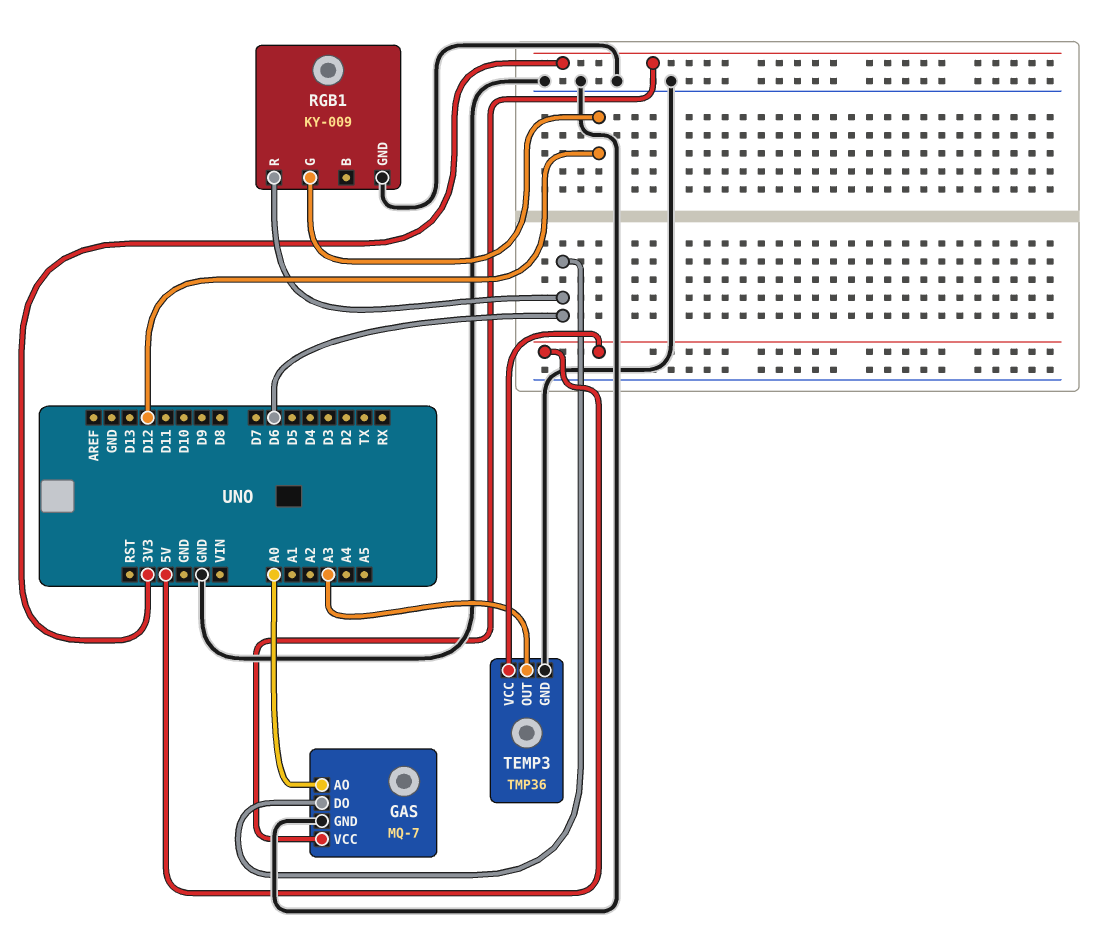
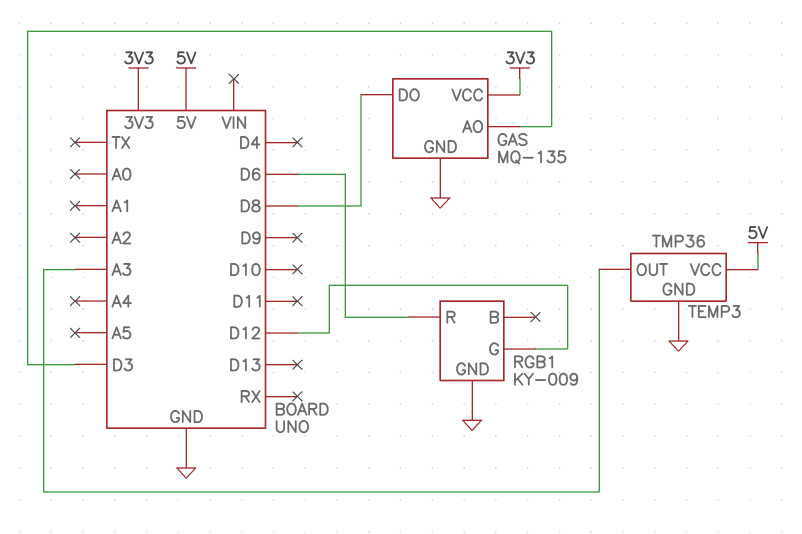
GAS: MQ-7 -> MQ-135
GAS pin AO: A0 -> D3
GAS pin DO: D6 -> D8

